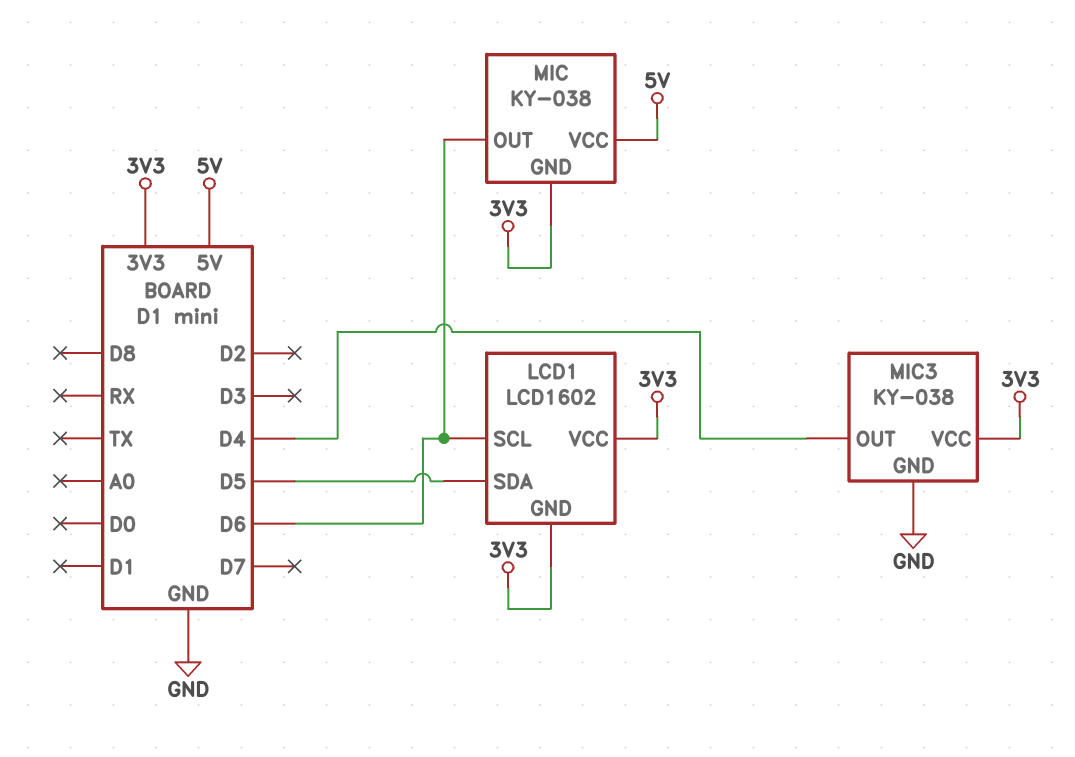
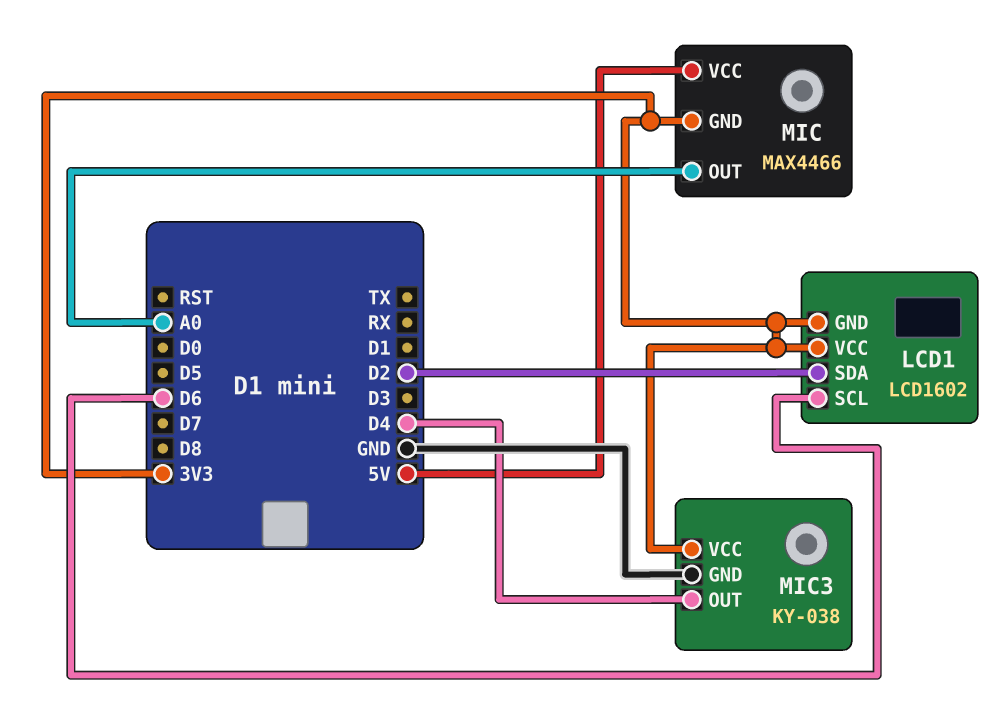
LCD1 pin SDA: D5 -> D2
MIC: KY-038 -> MAX4466
MIC pin OUT: D6 -> A0

